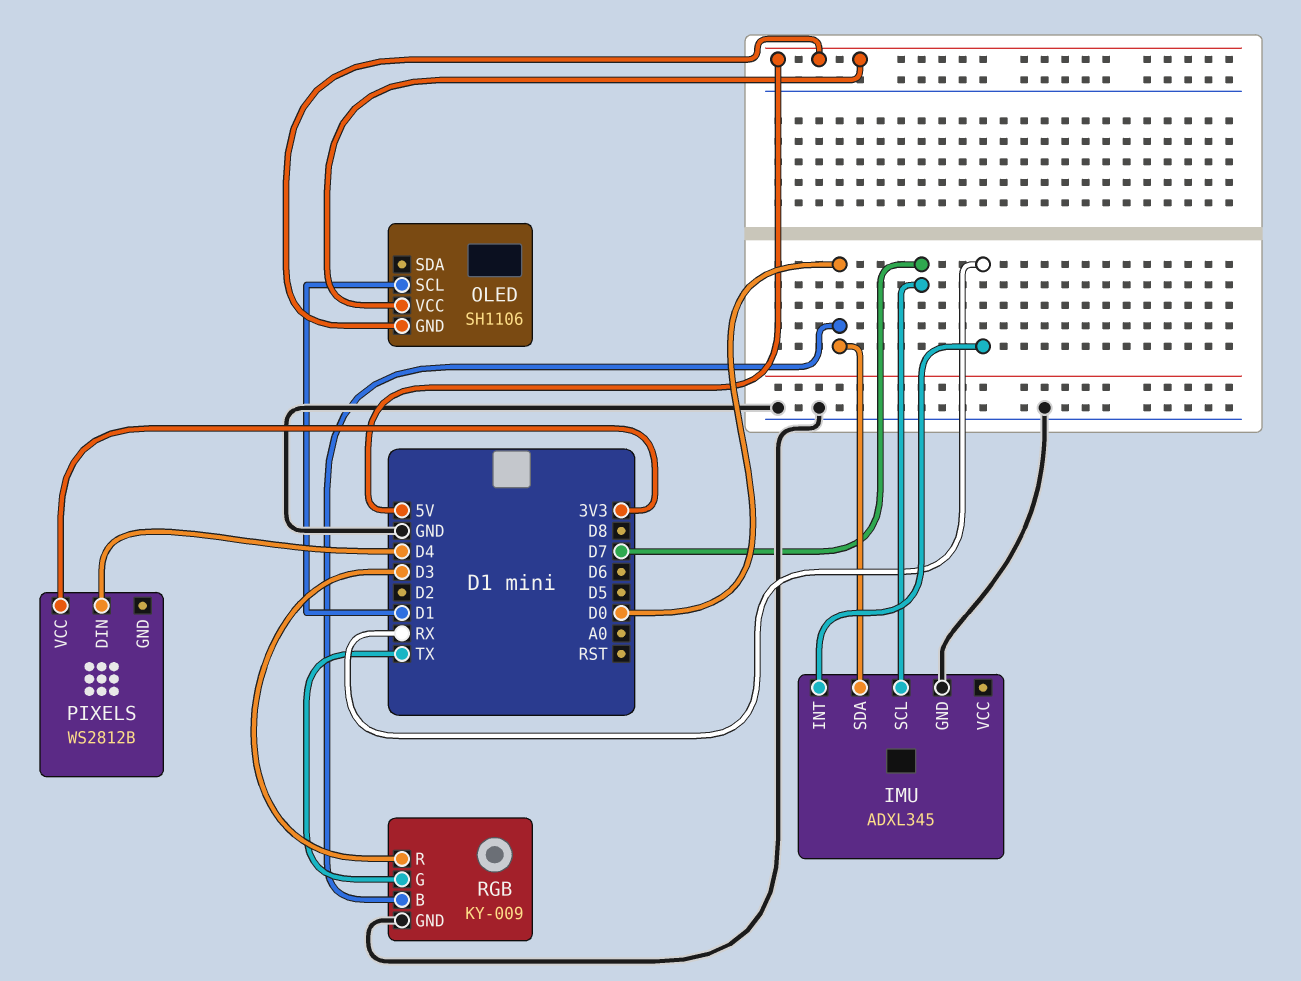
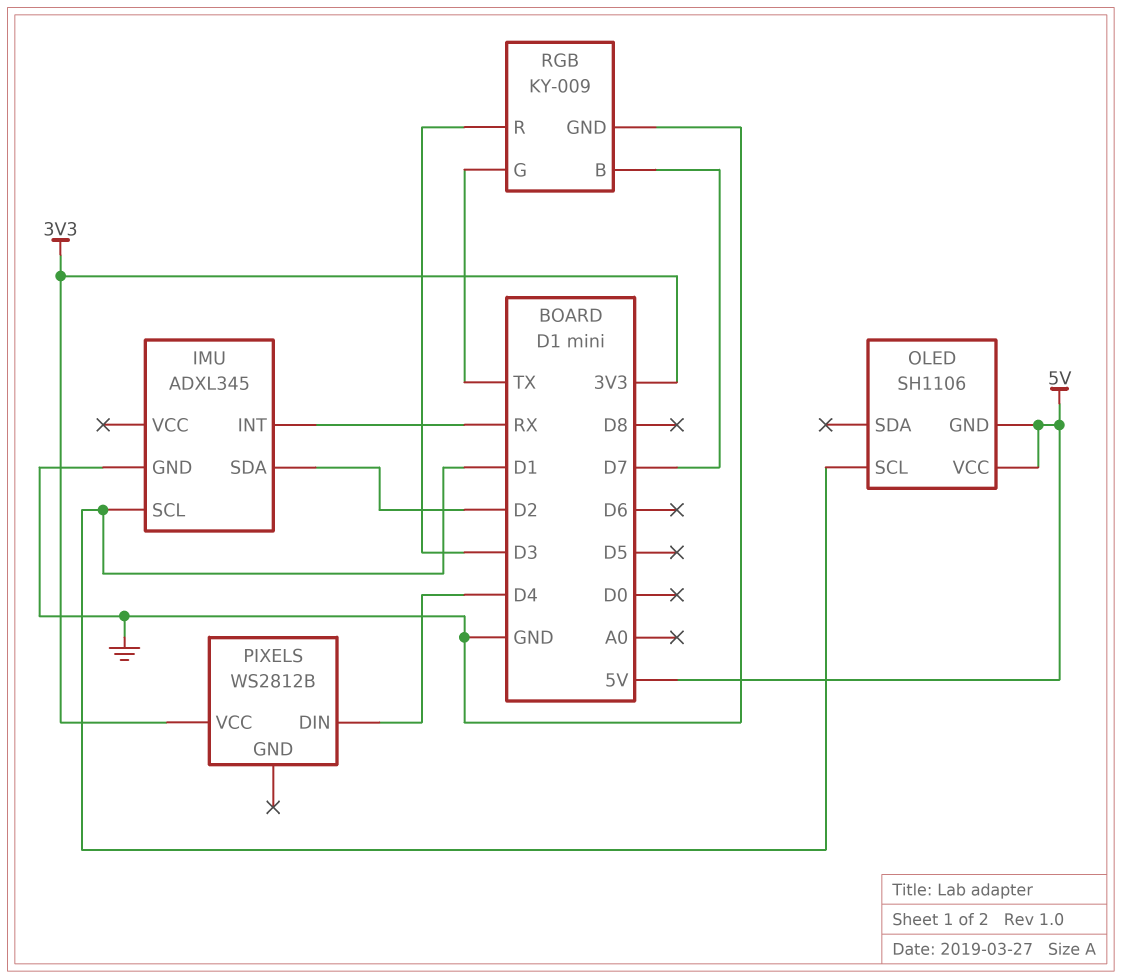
IMU pin SCL: D7 -> D1
IMU pin SDA: D0 -> D2
RGB pin B: D0 -> D7

